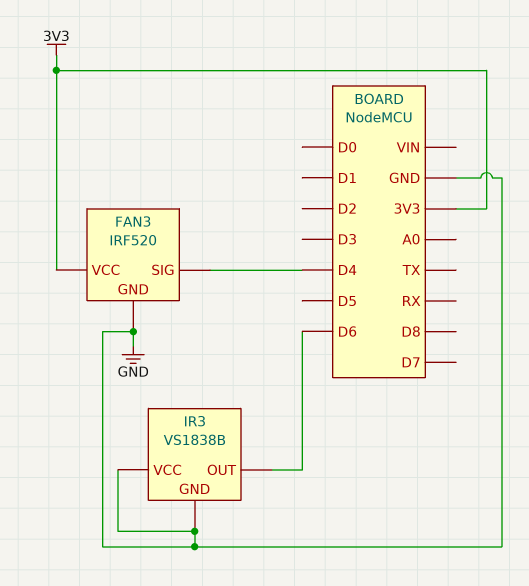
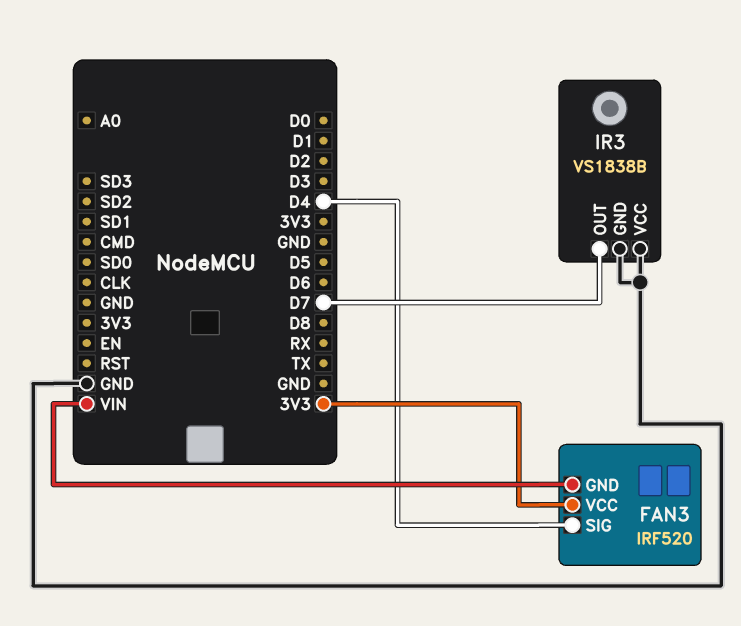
FAN3 pin GND: GND -> VIN
IR3 pin OUT: D6 -> D7

